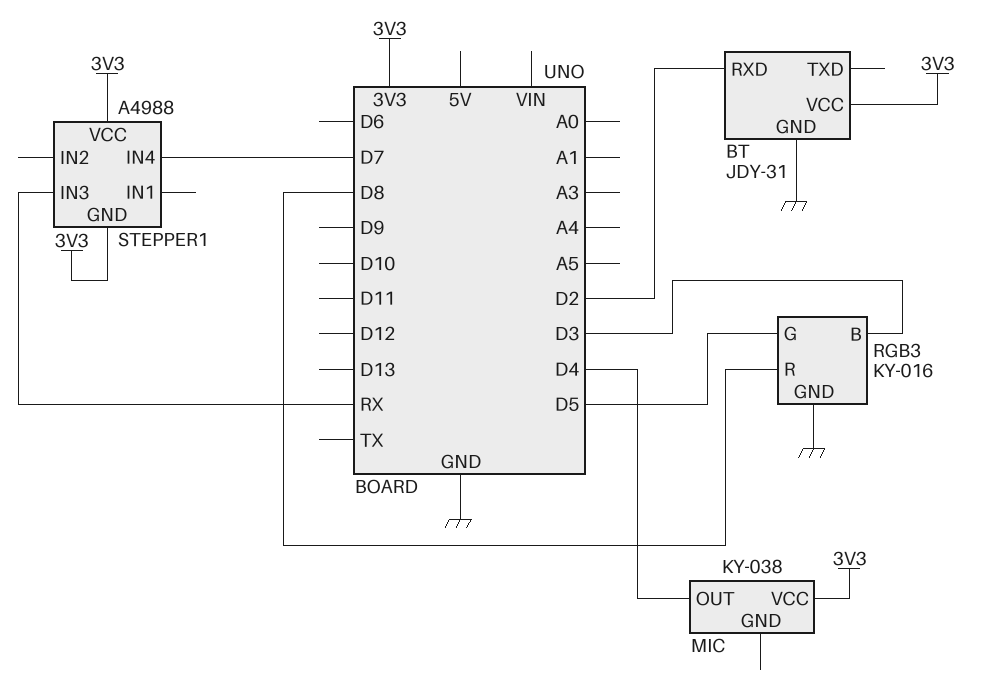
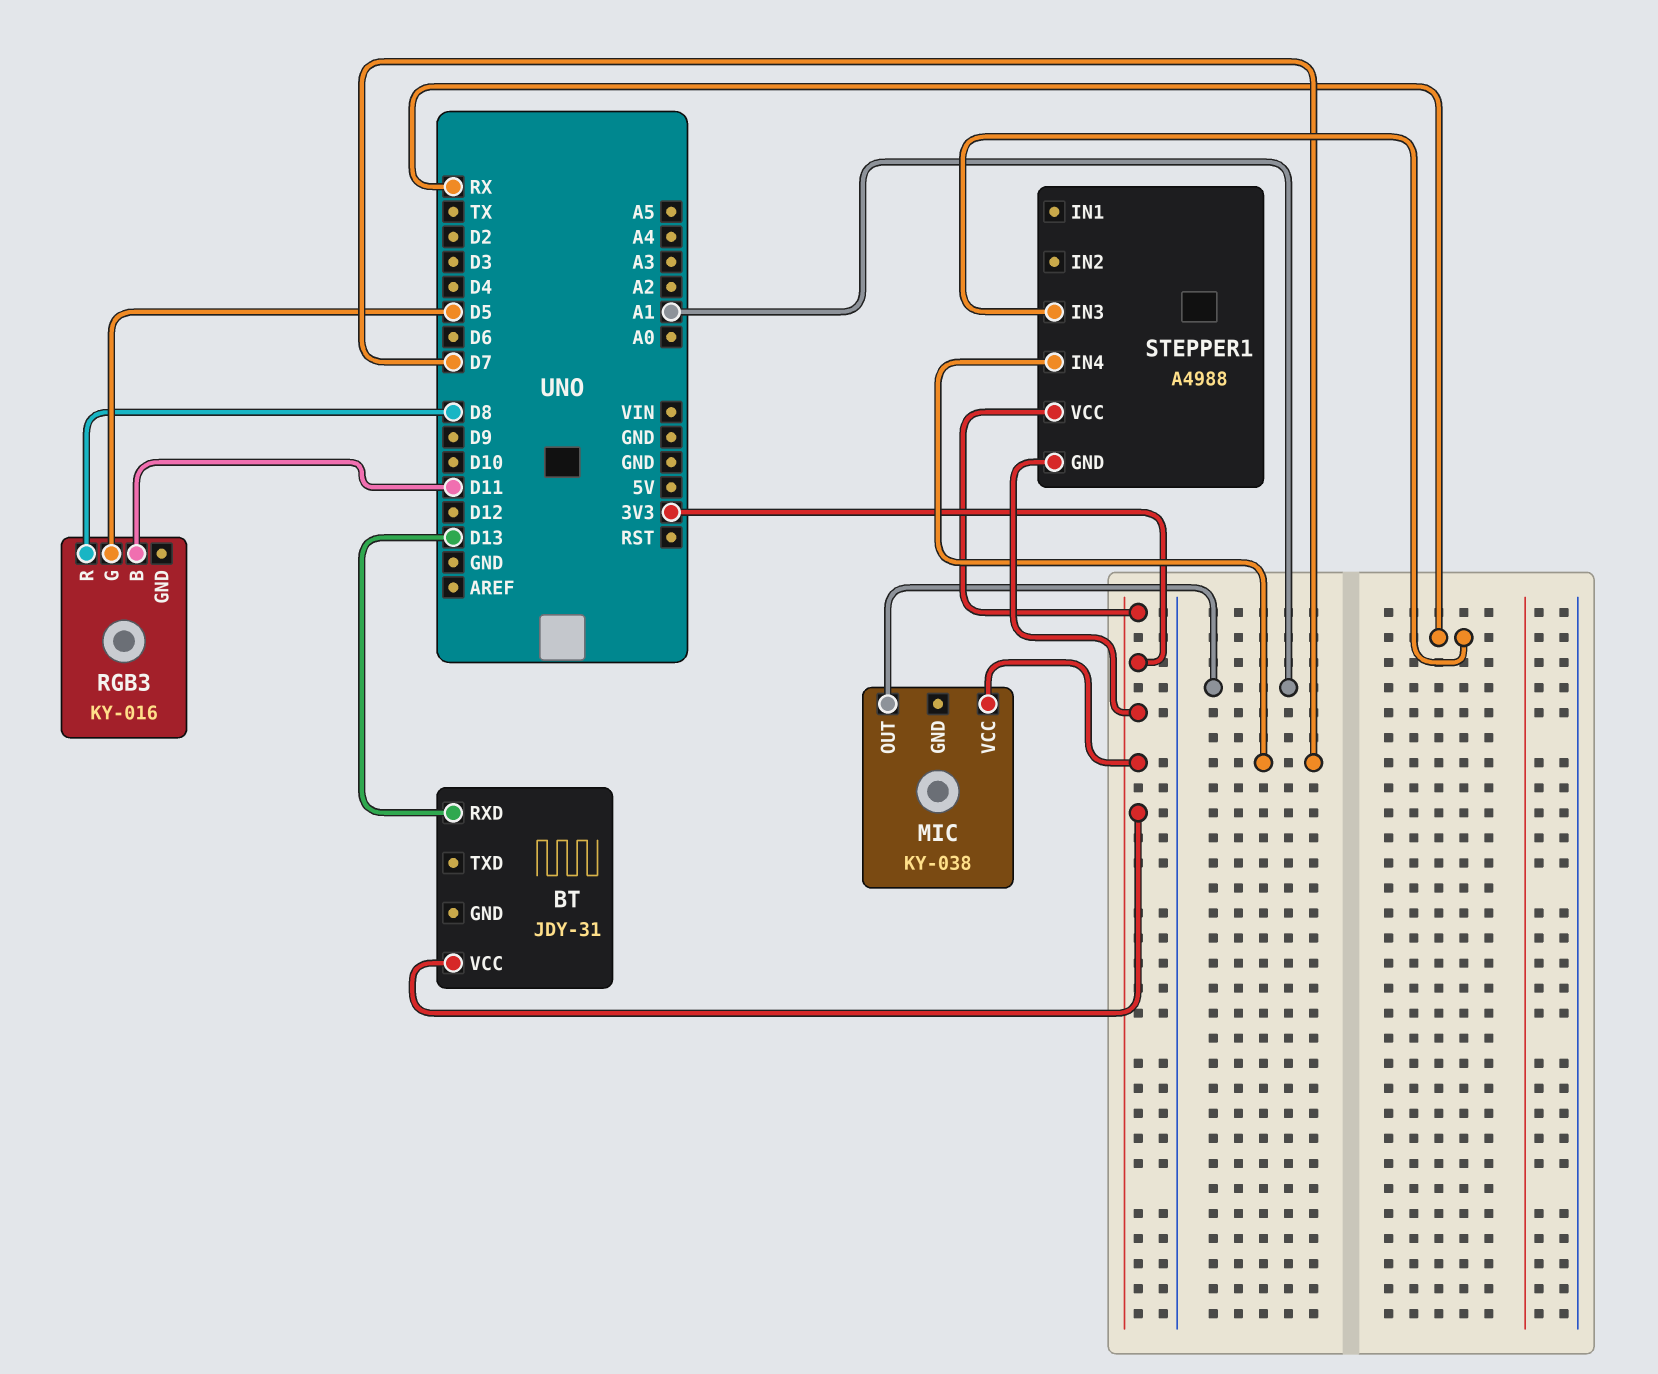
BT pin GND: GND -> none
BT pin RXD: D2 -> D13
MIC pin OUT: D4 -> A1
RGB3 pin B: D3 -> D11
RGB3 pin GND: GND -> none

